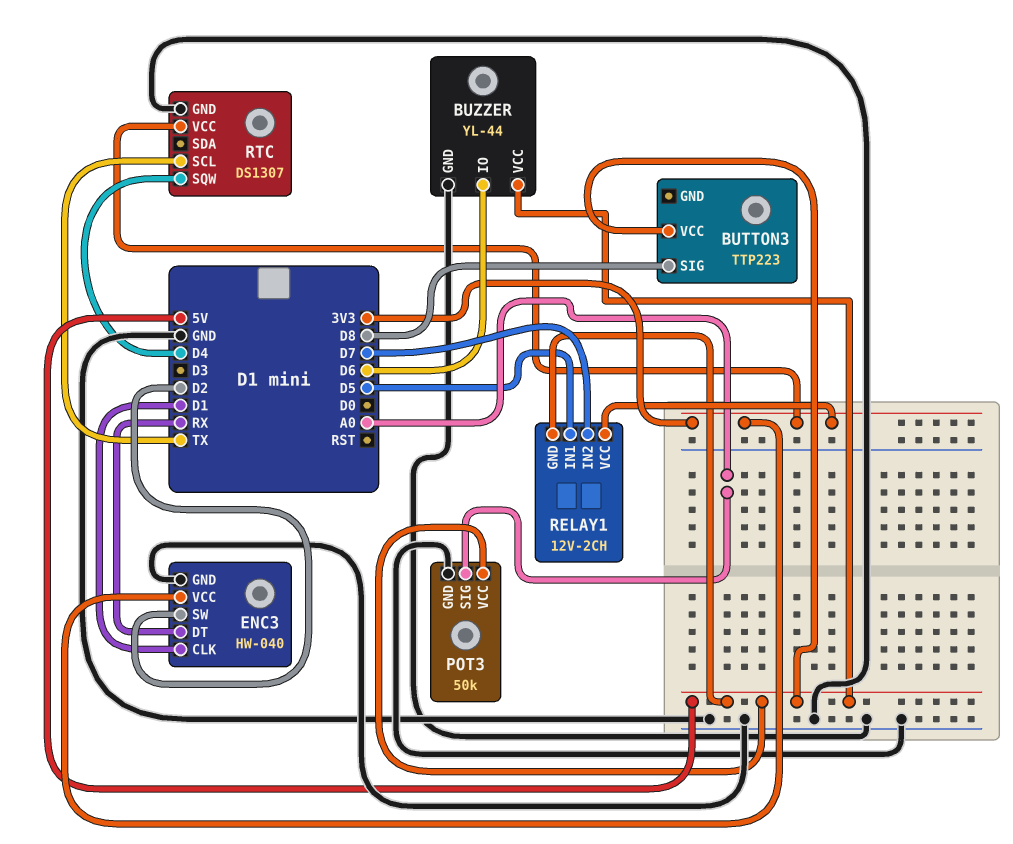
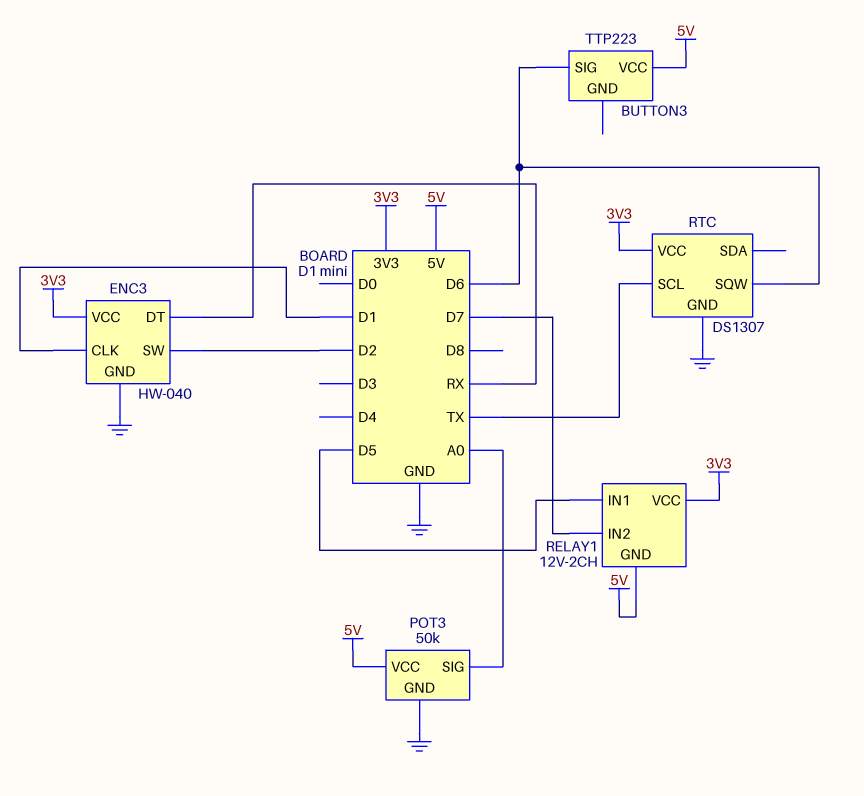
BUTTON3 pin SIG: D8 -> D6
BUZZER: YL-44 -> none
BUZZER pin GND: GND -> none
BUZZER pin IO: D6 -> none
BUZZER pin VCC: 5V -> none
RTC pin SQW: D4 -> D6

